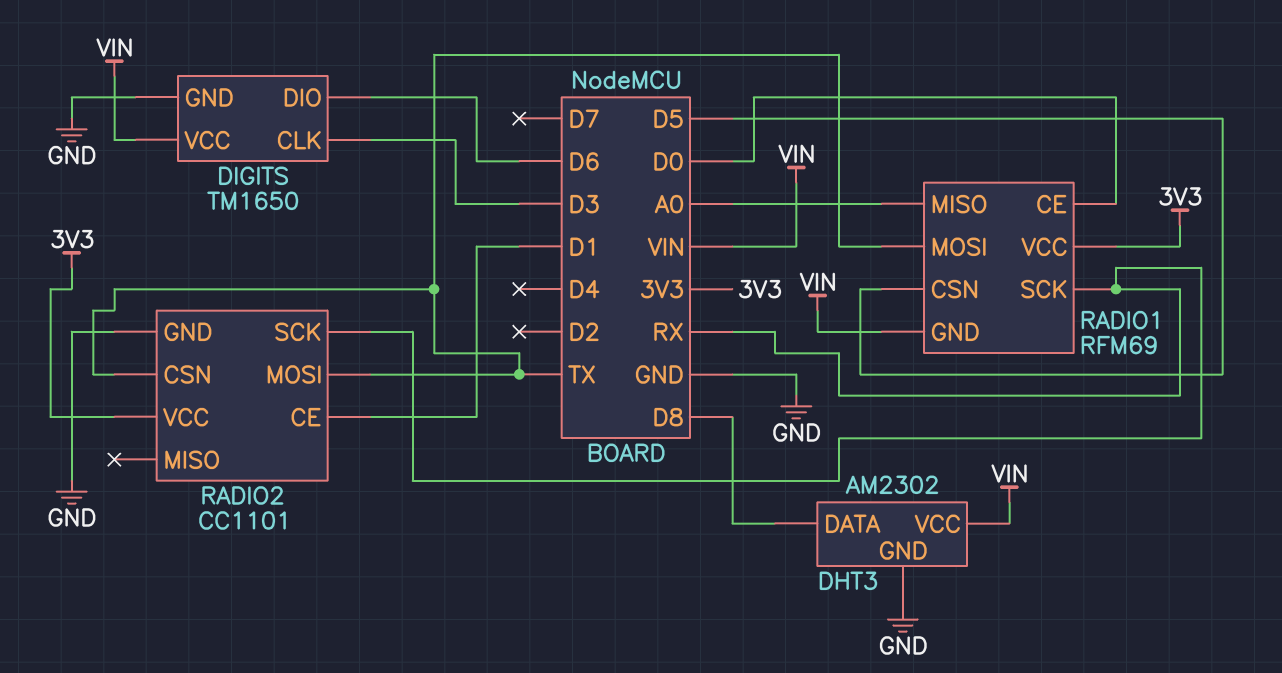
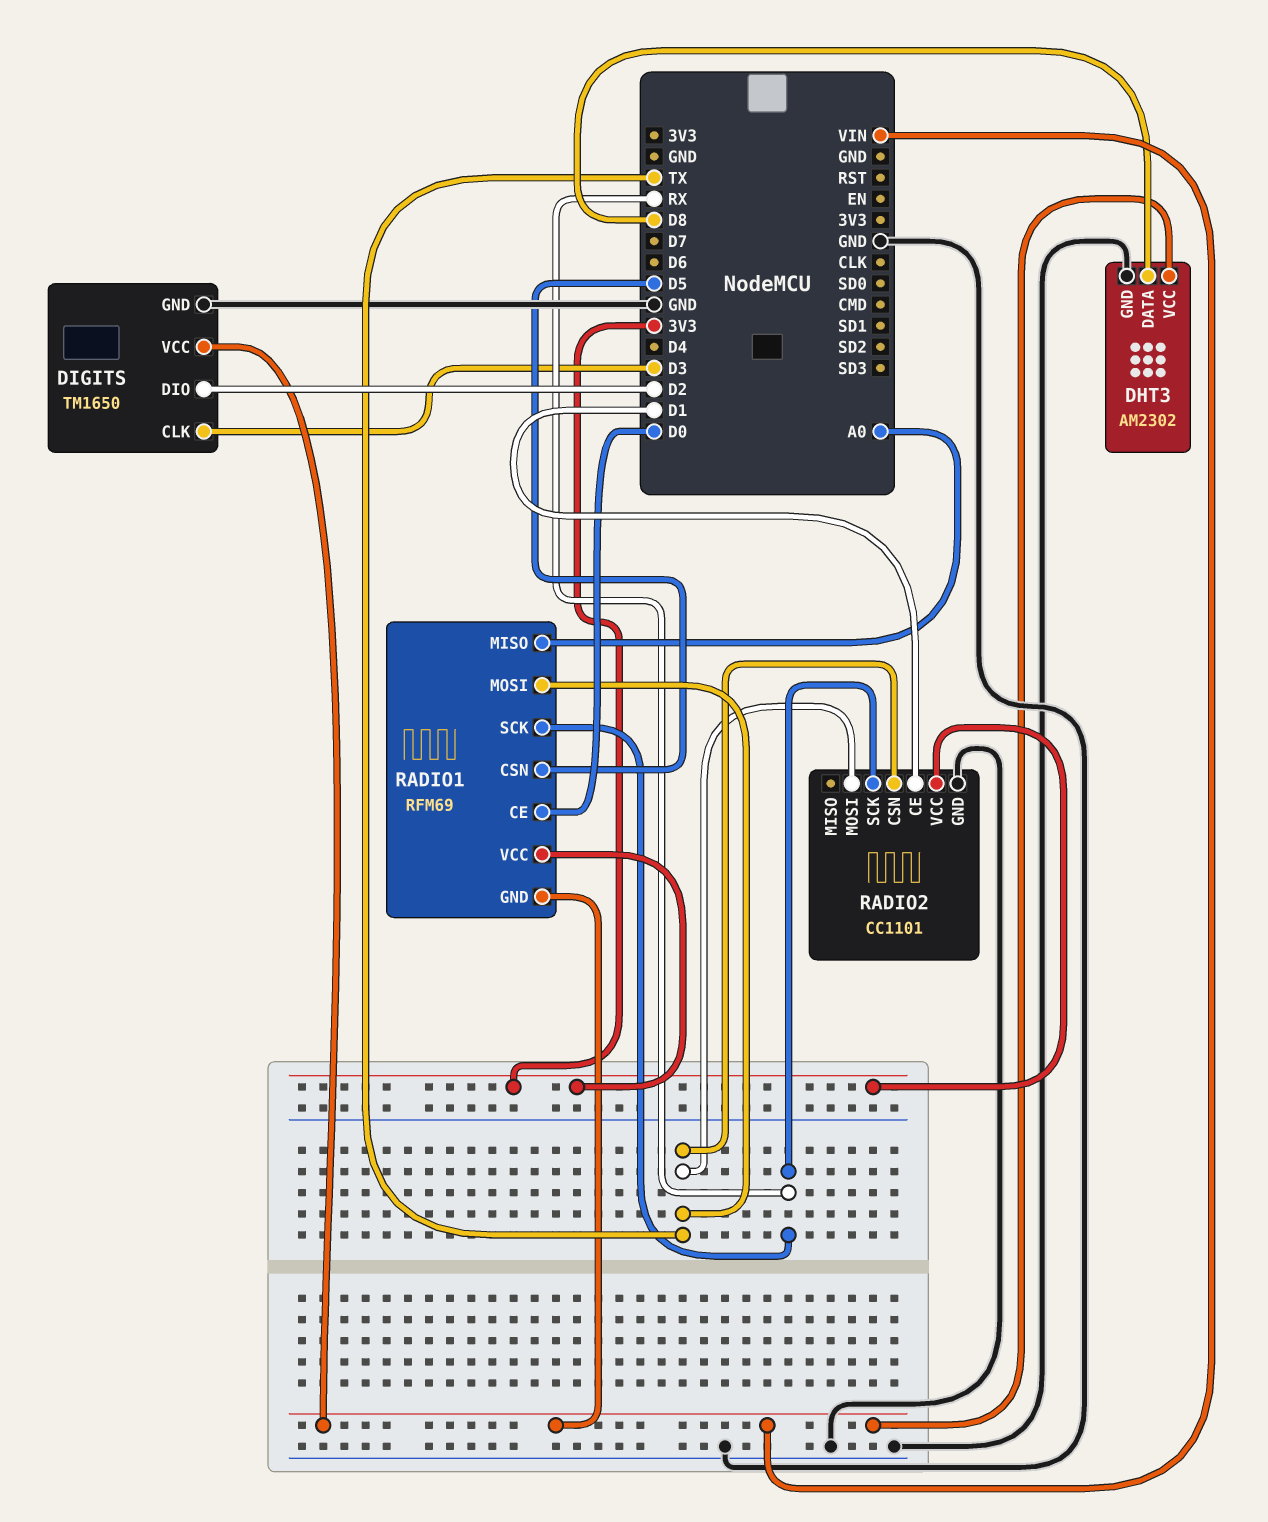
DIGITS pin DIO: D6 -> D2

